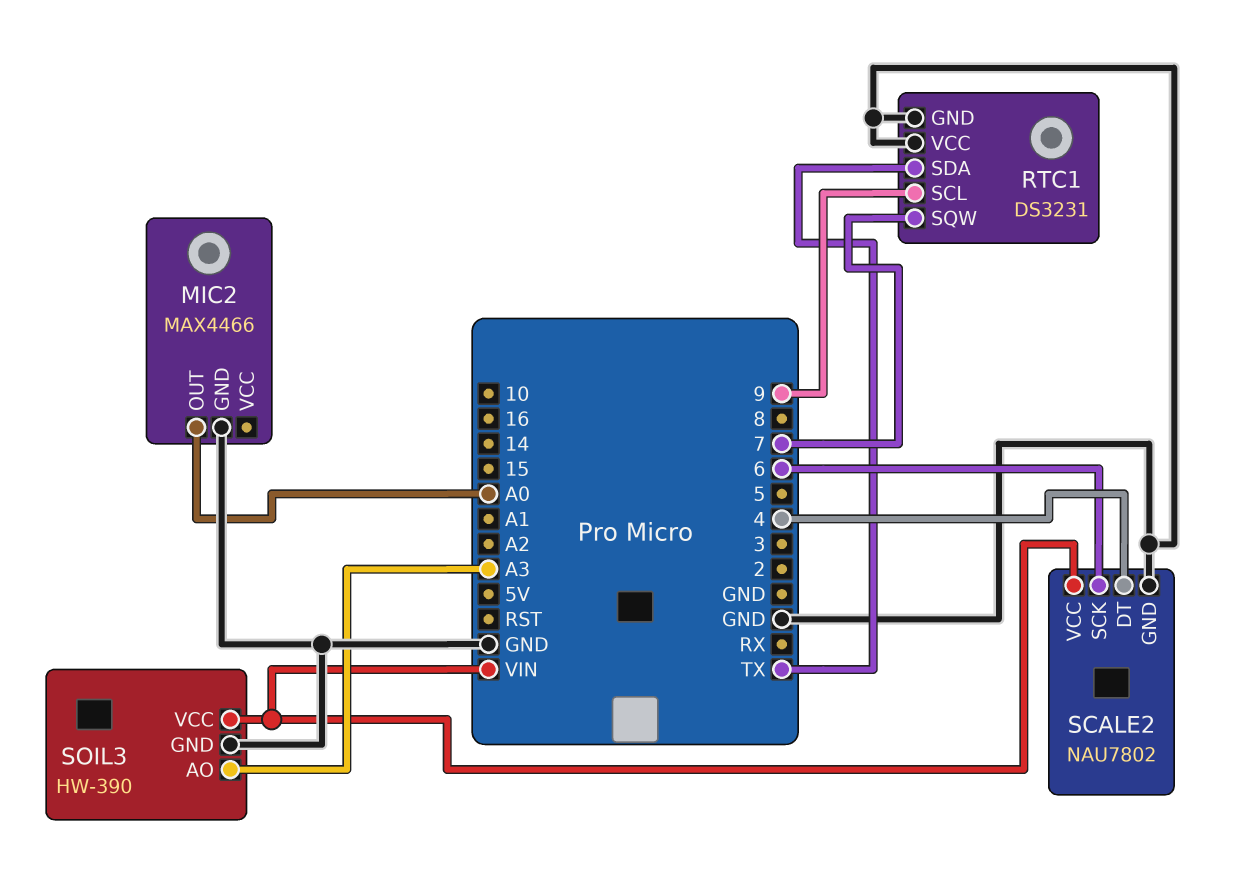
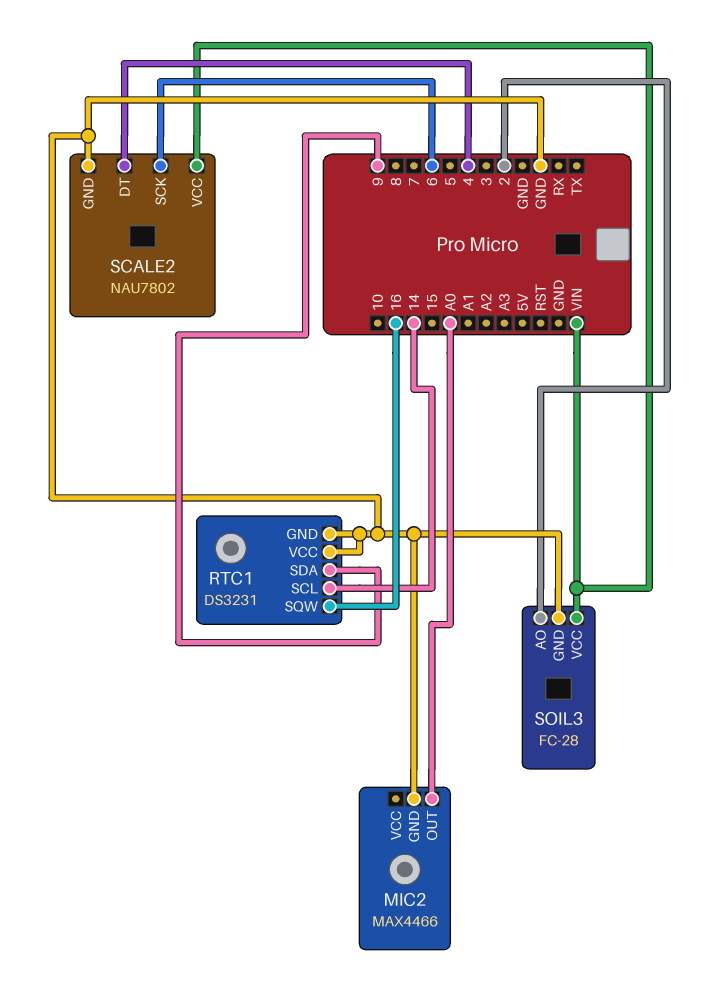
RTC1 pin SCL: 9 -> 14
RTC1 pin SDA: TX -> 9
RTC1 pin SQW: 7 -> 16
SOIL3: HW-390 -> FC-28
SOIL3 pin AO: A3 -> 2

